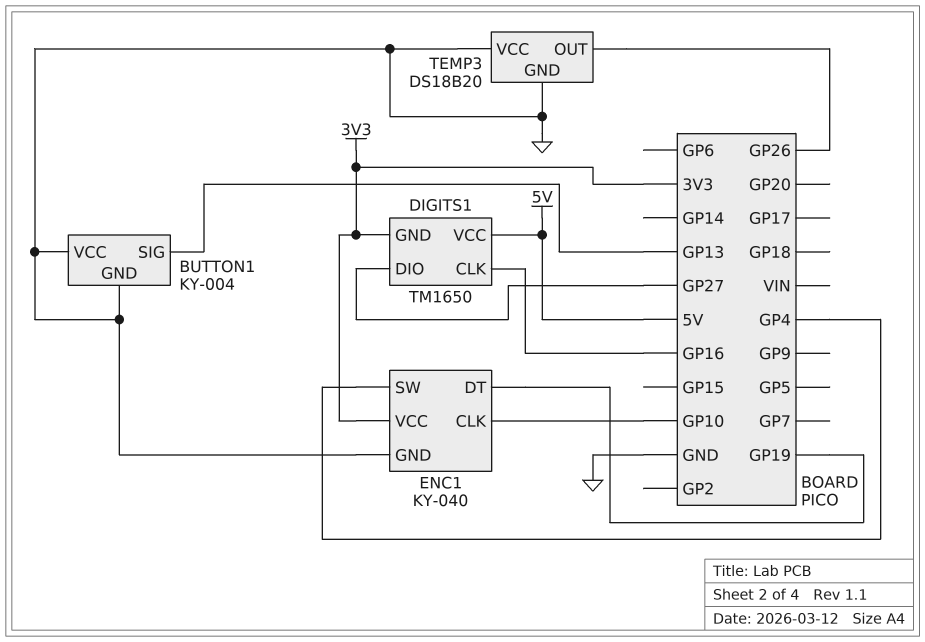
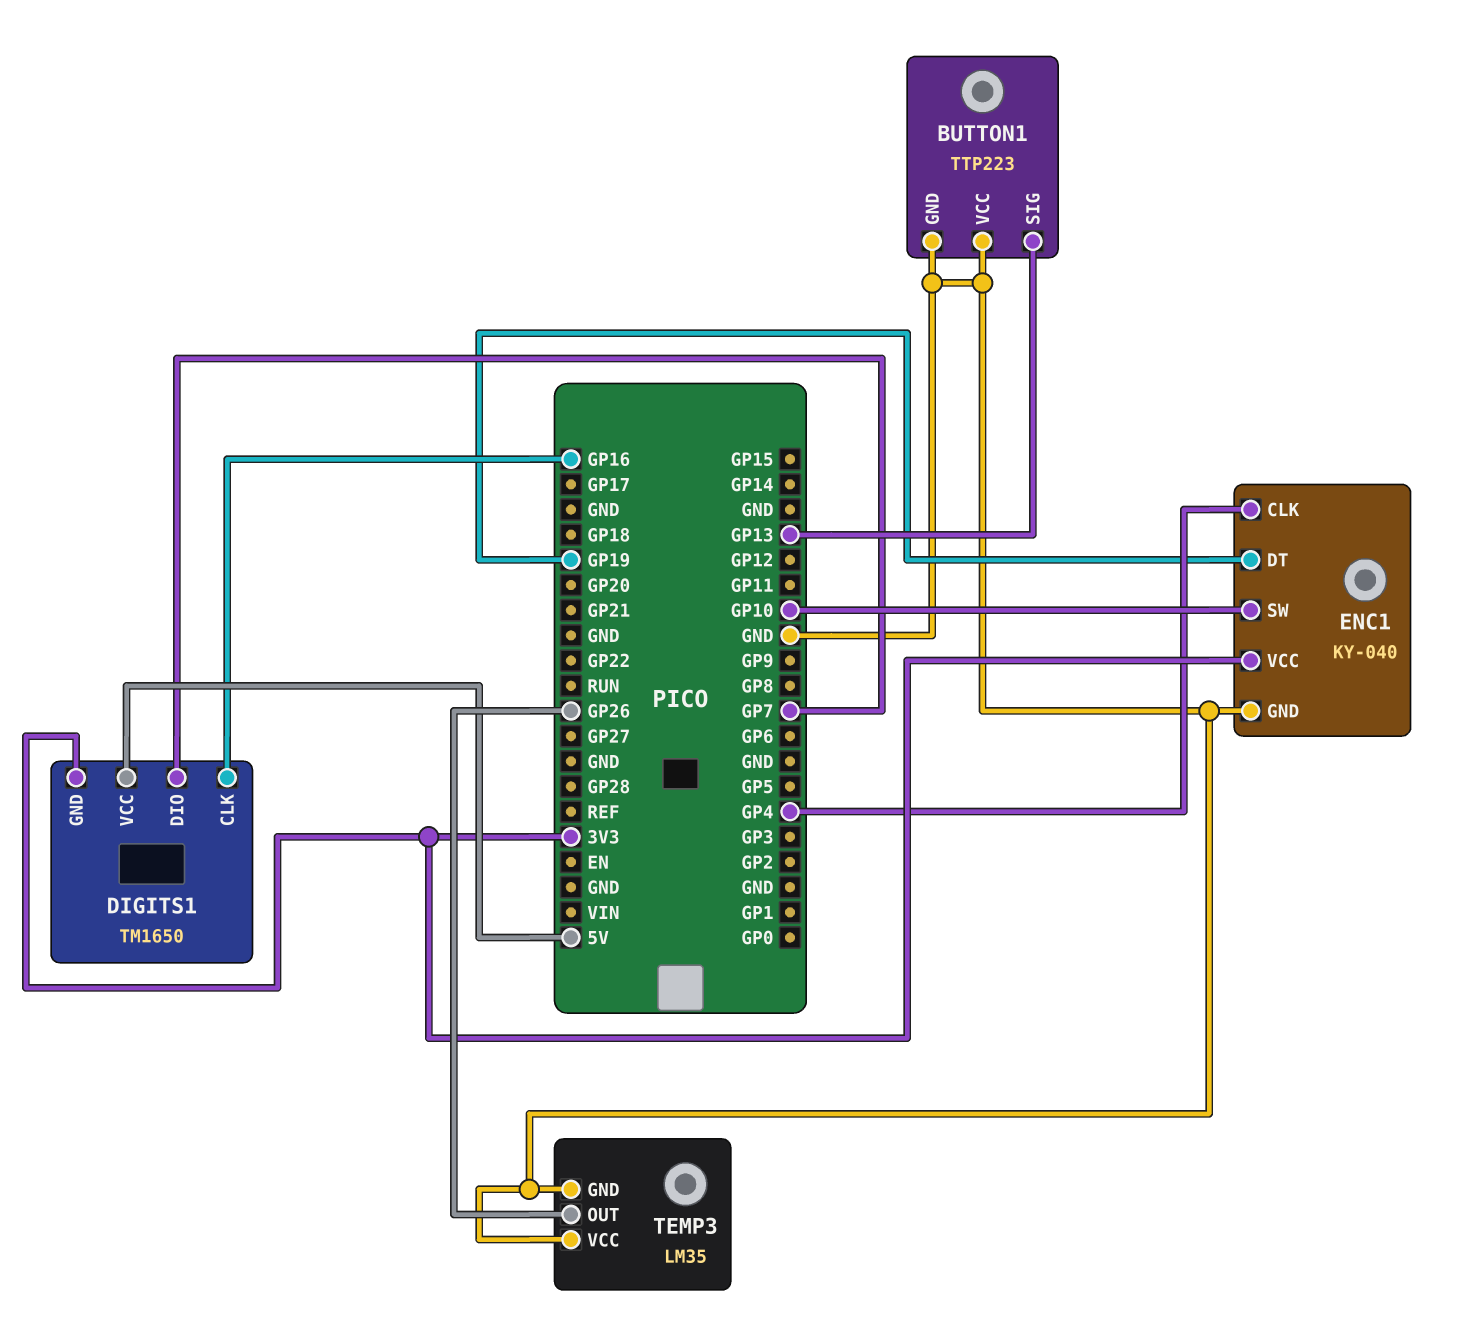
BUTTON1: KY-004 -> TTP223
DIGITS1 pin DIO: GP27 -> GP7
ENC1 pin CLK: GP10 -> GP4
ENC1 pin SW: GP4 -> GP10
TEMP3: DS18B20 -> LM35

